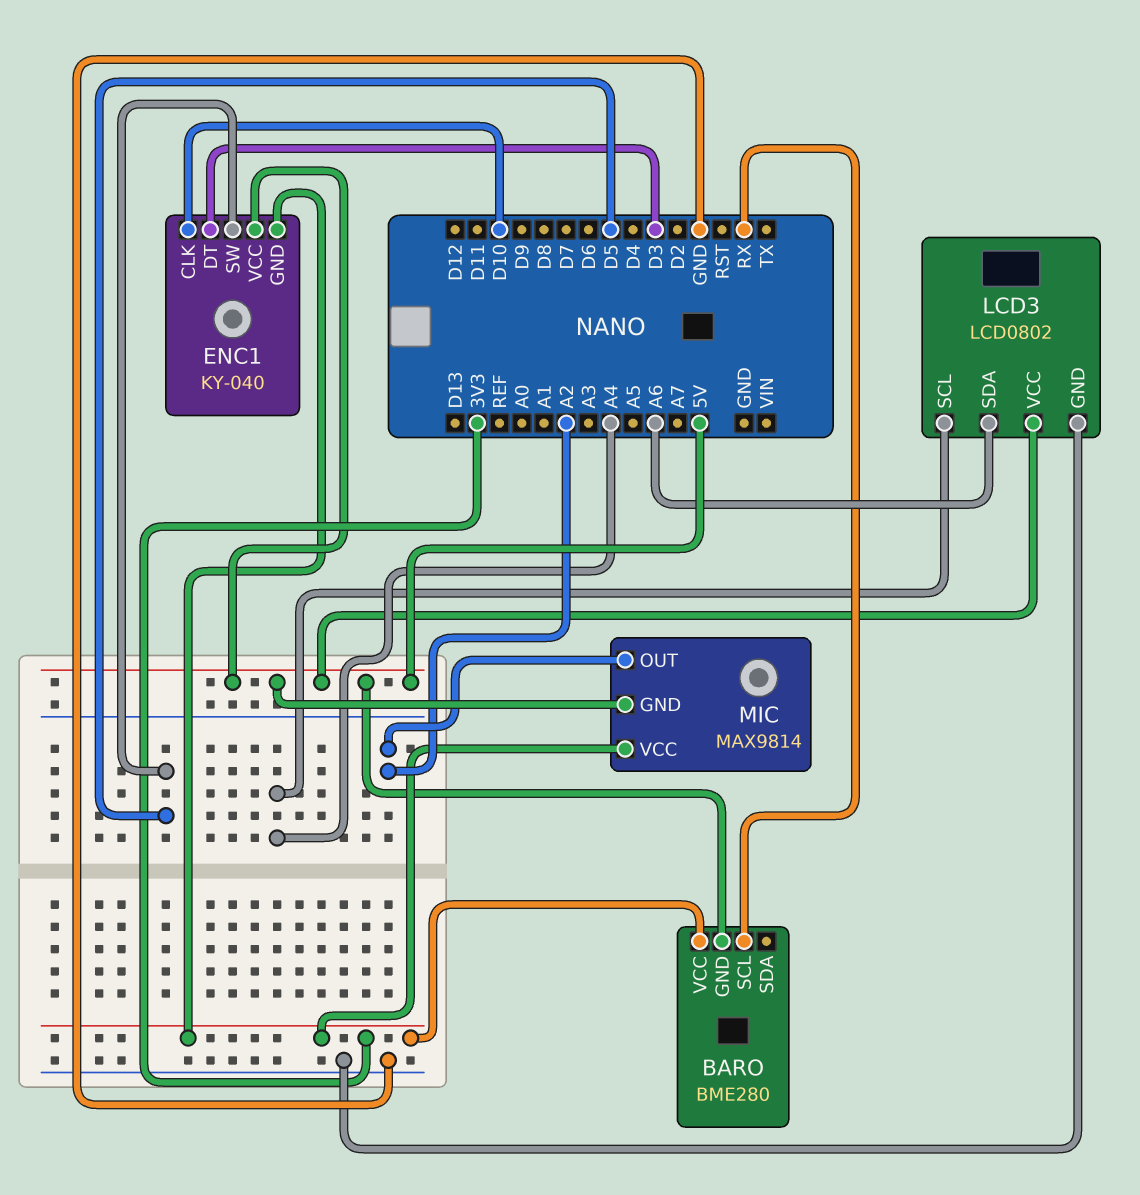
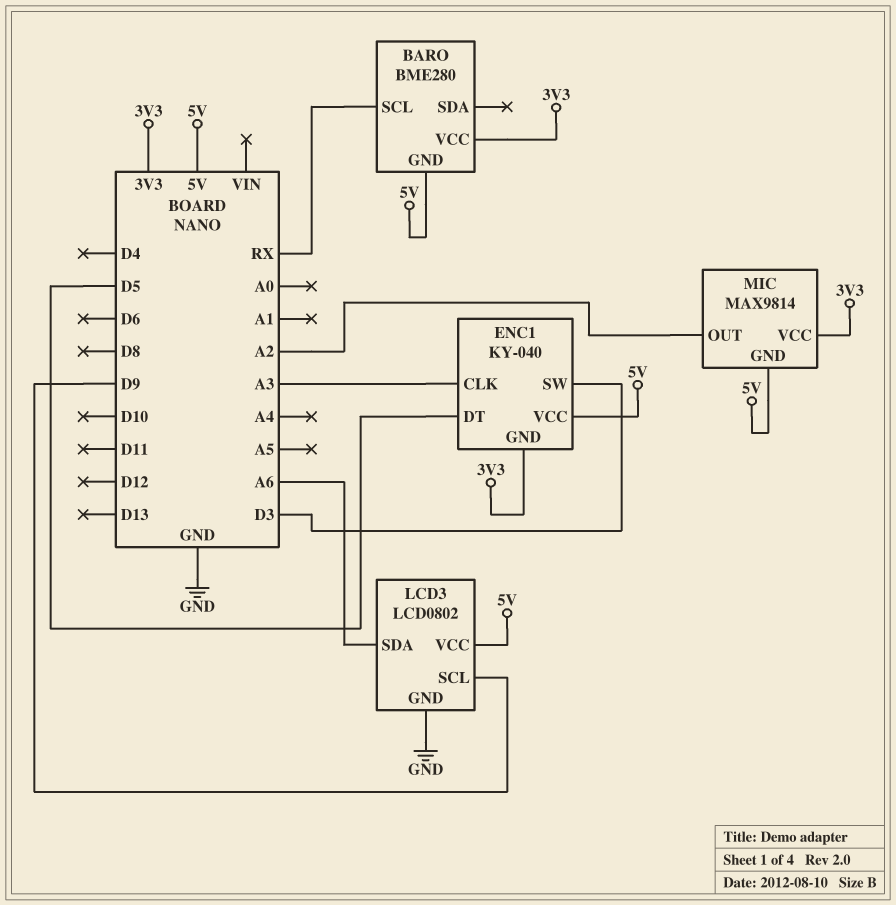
ENC1 pin CLK: D10 -> A3
ENC1 pin DT: D3 -> D5
ENC1 pin SW: D5 -> D3
LCD3 pin SCL: A4 -> D9

